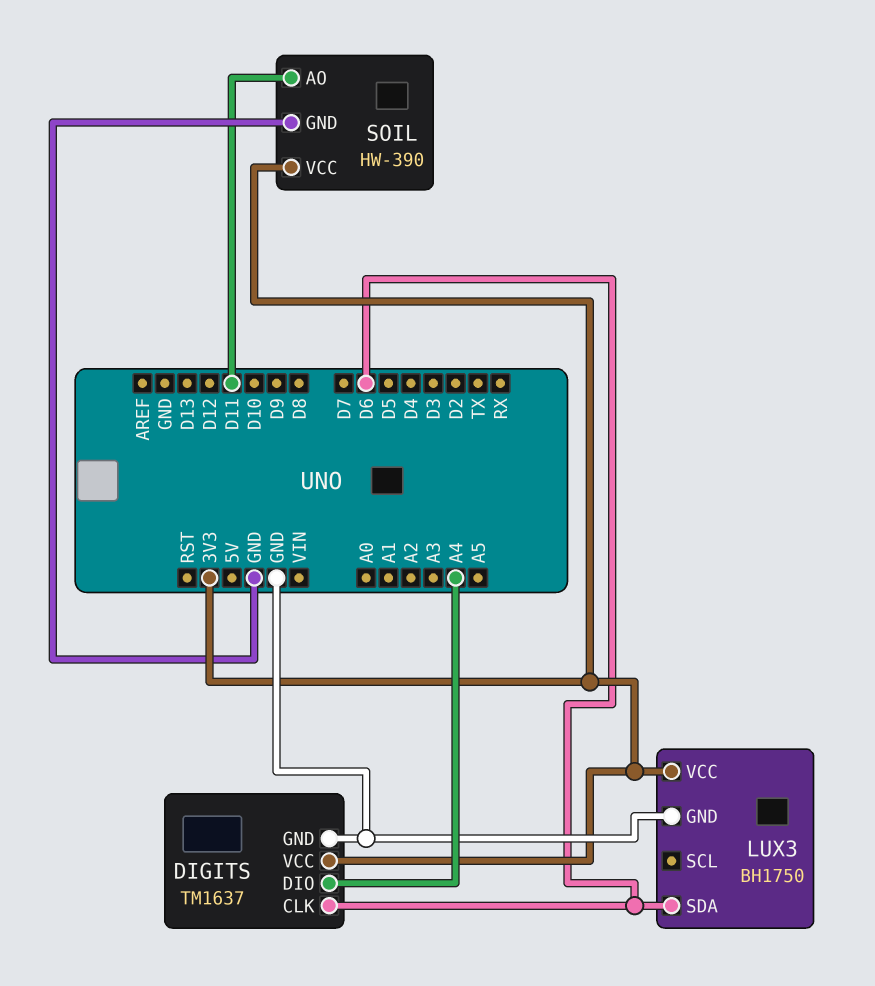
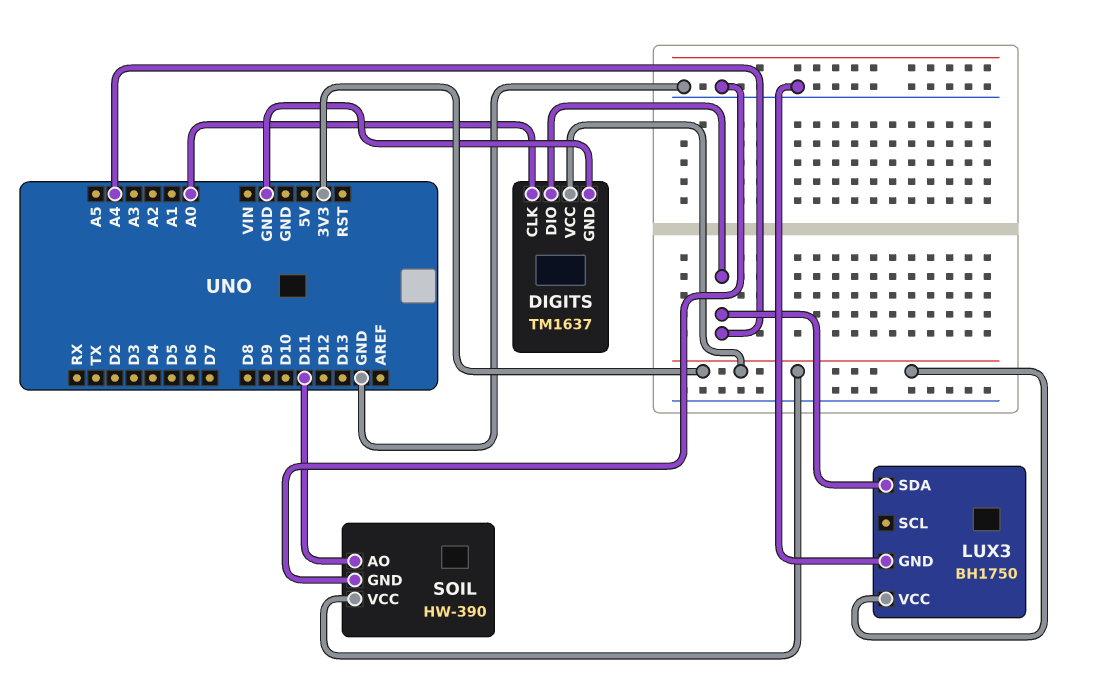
DIGITS pin CLK: D6 -> A0
LUX3 pin SDA: D6 -> A4

